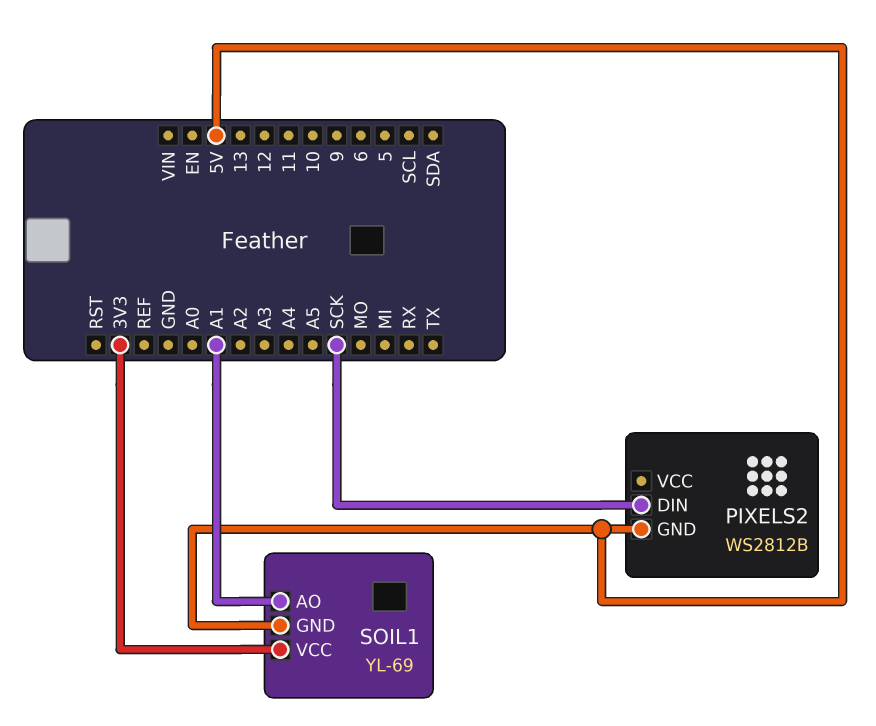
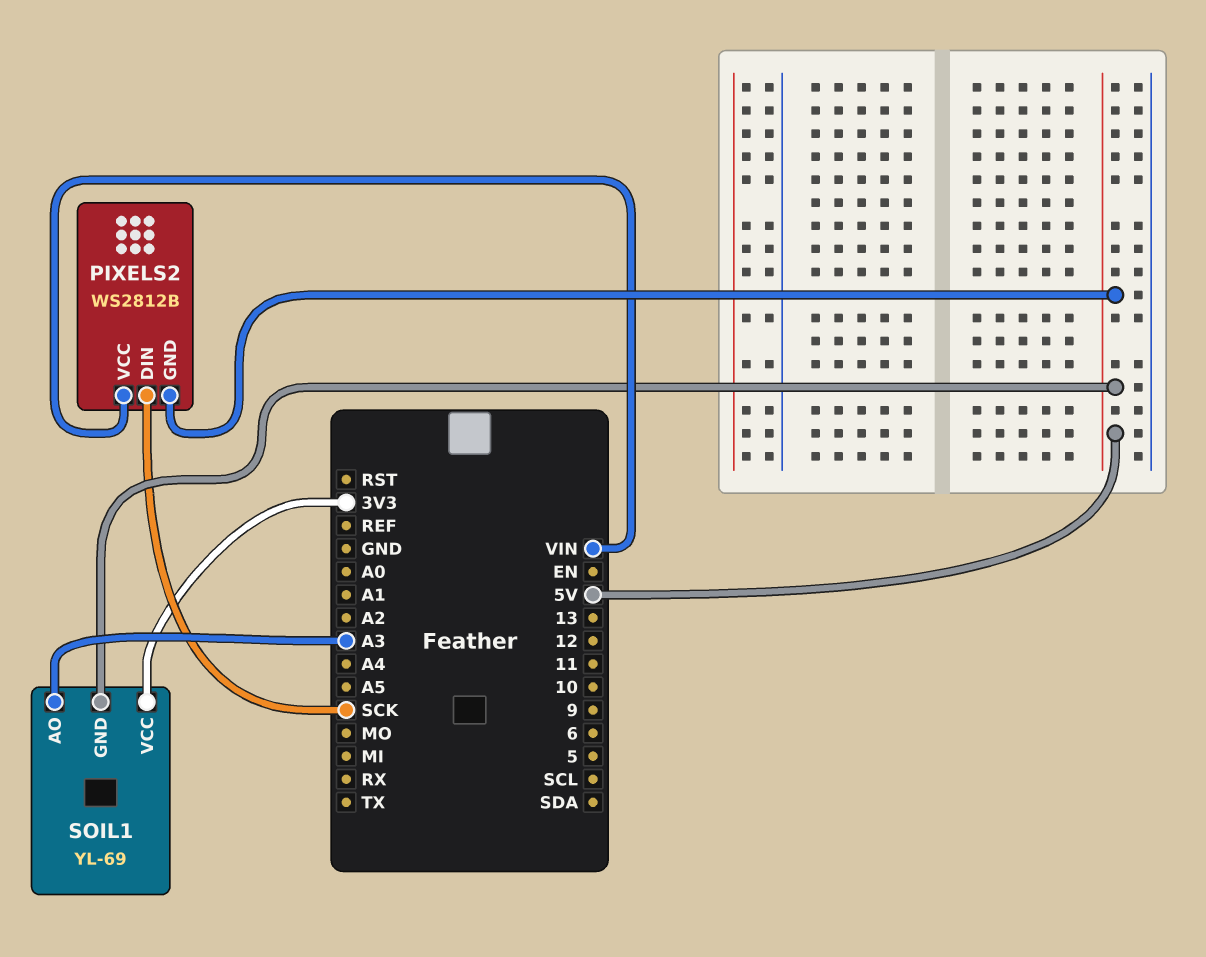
PIXELS2 pin VCC: none -> VIN
SOIL1 pin AO: A1 -> A3

